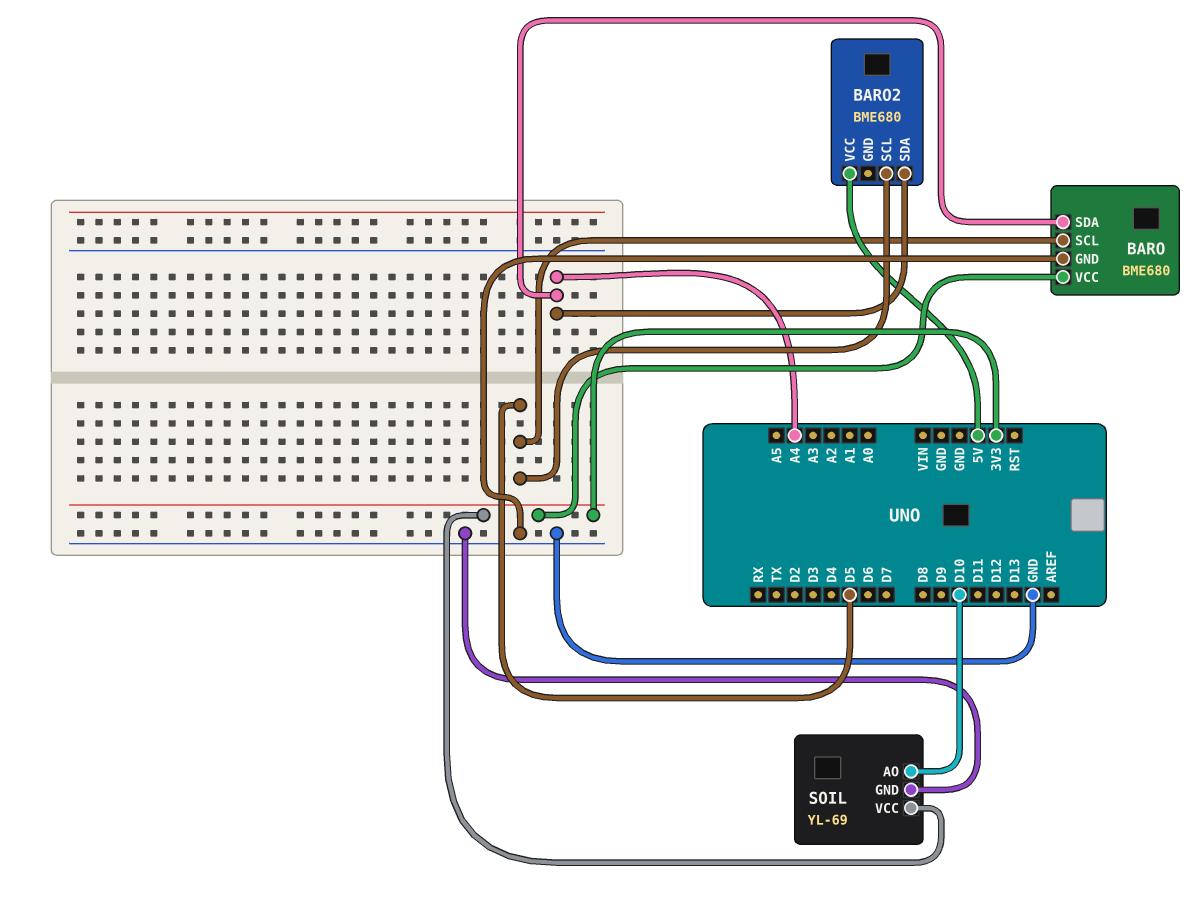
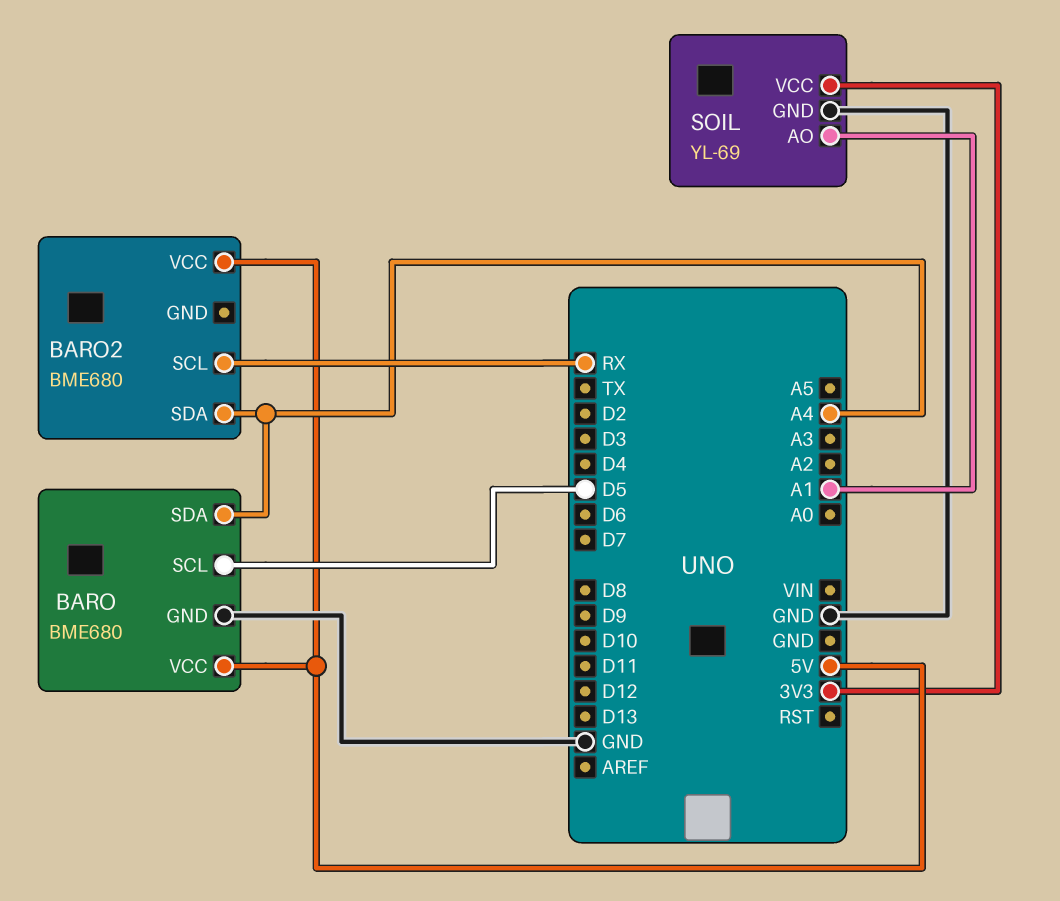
BARO pin VCC: 3V3 -> 5V
BARO2 pin SCL: D5 -> RX
SOIL pin AO: D10 -> A1

